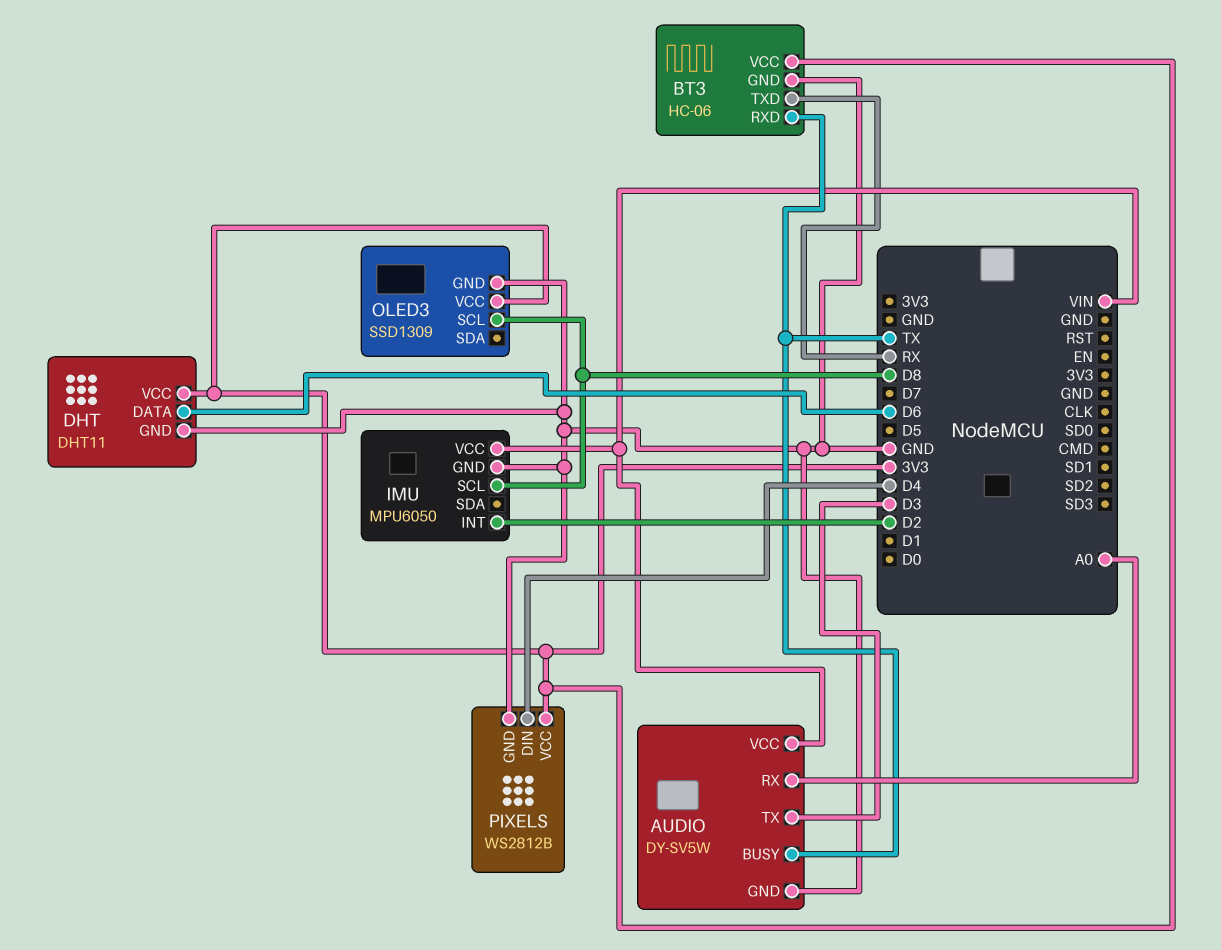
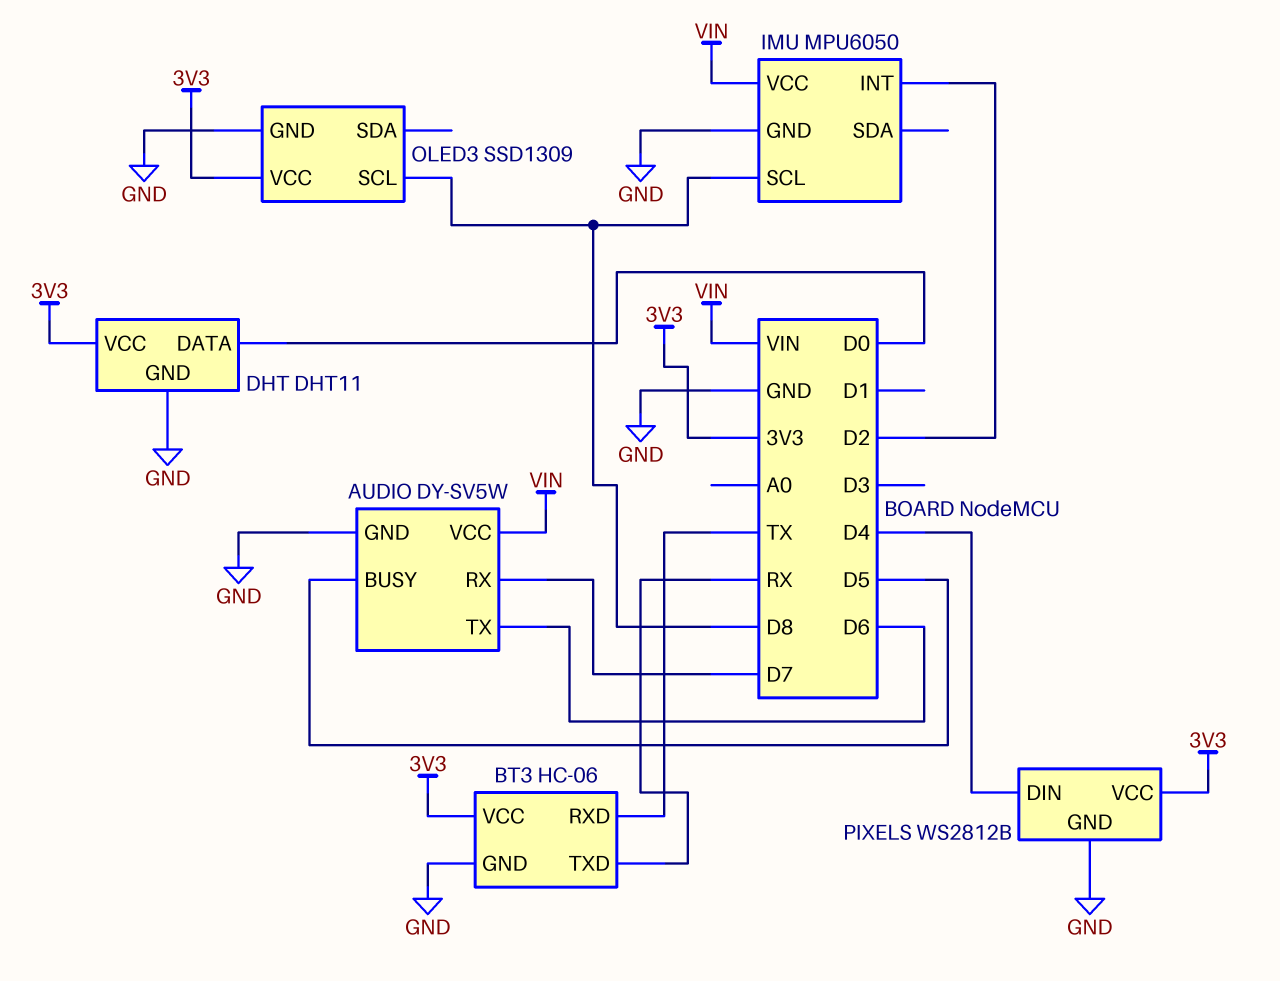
AUDIO pin BUSY: TX -> D5
AUDIO pin RX: A0 -> D7
AUDIO pin TX: D3 -> D6
DHT pin DATA: D6 -> D0

